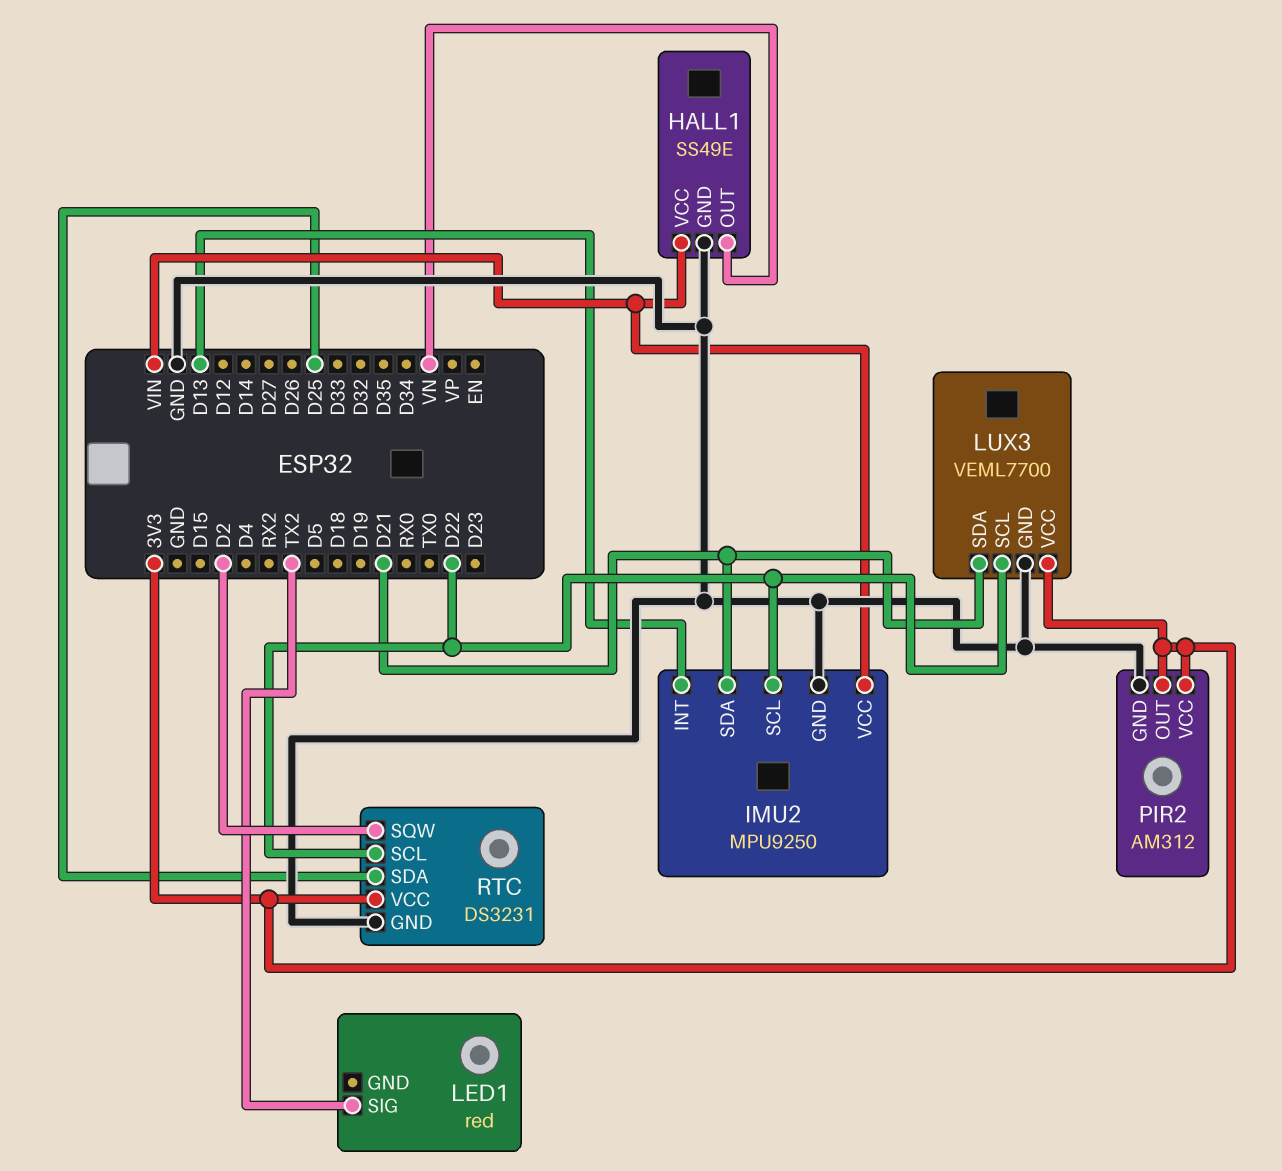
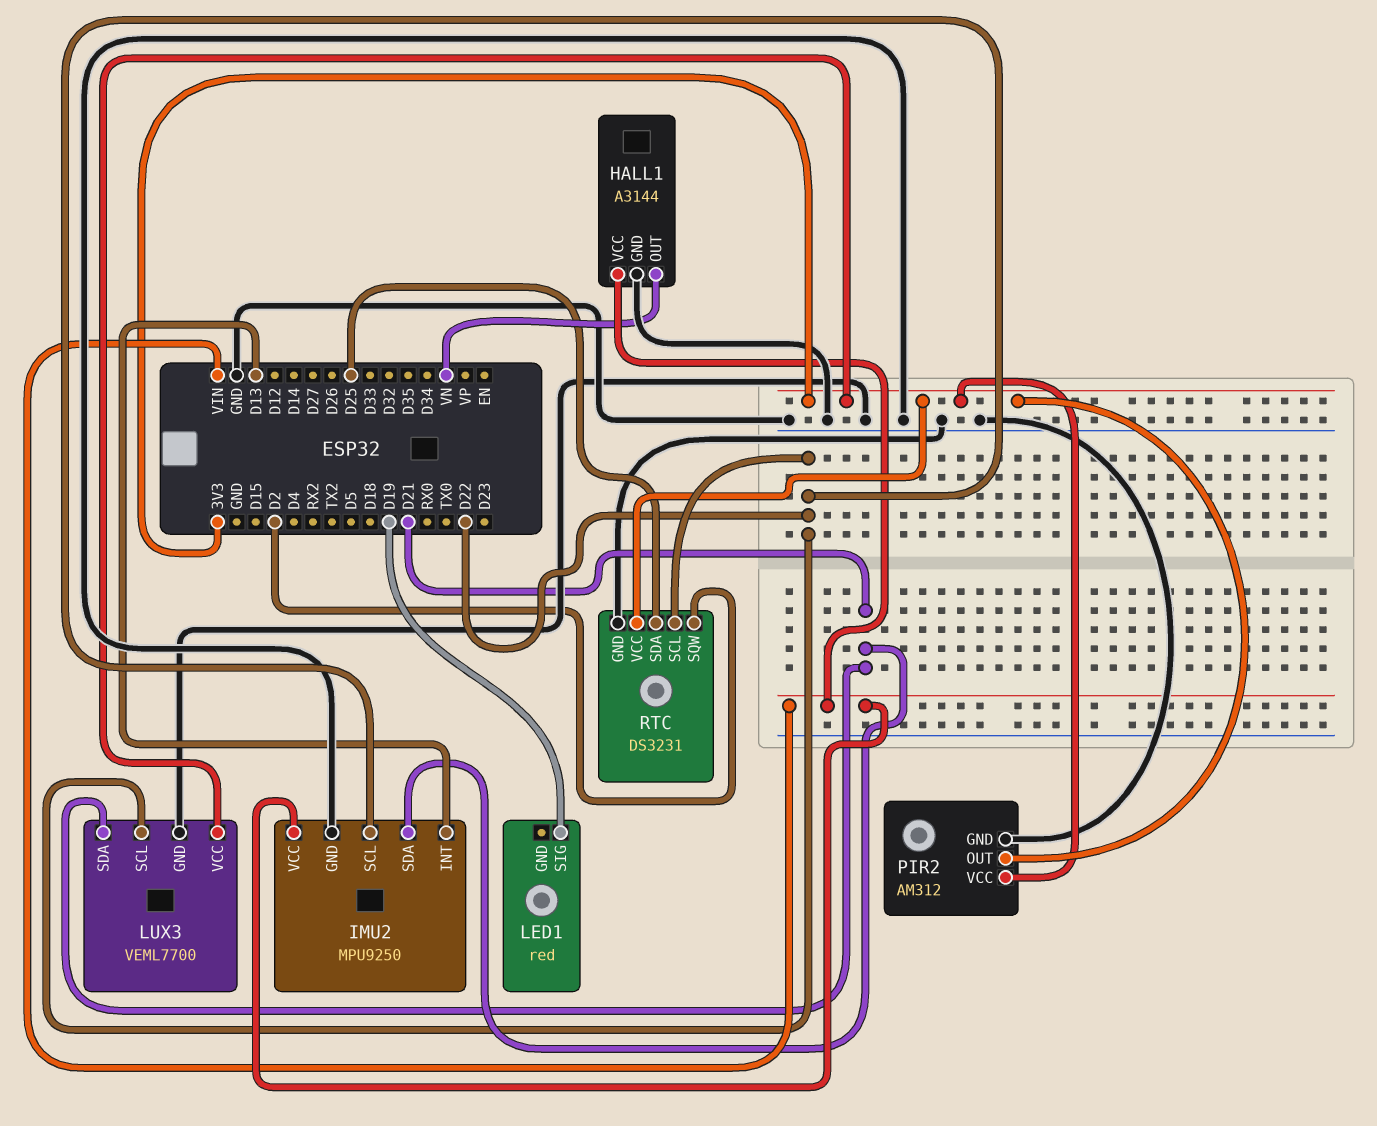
HALL1: SS49E -> A3144
LED1 pin SIG: TX2 -> D19

